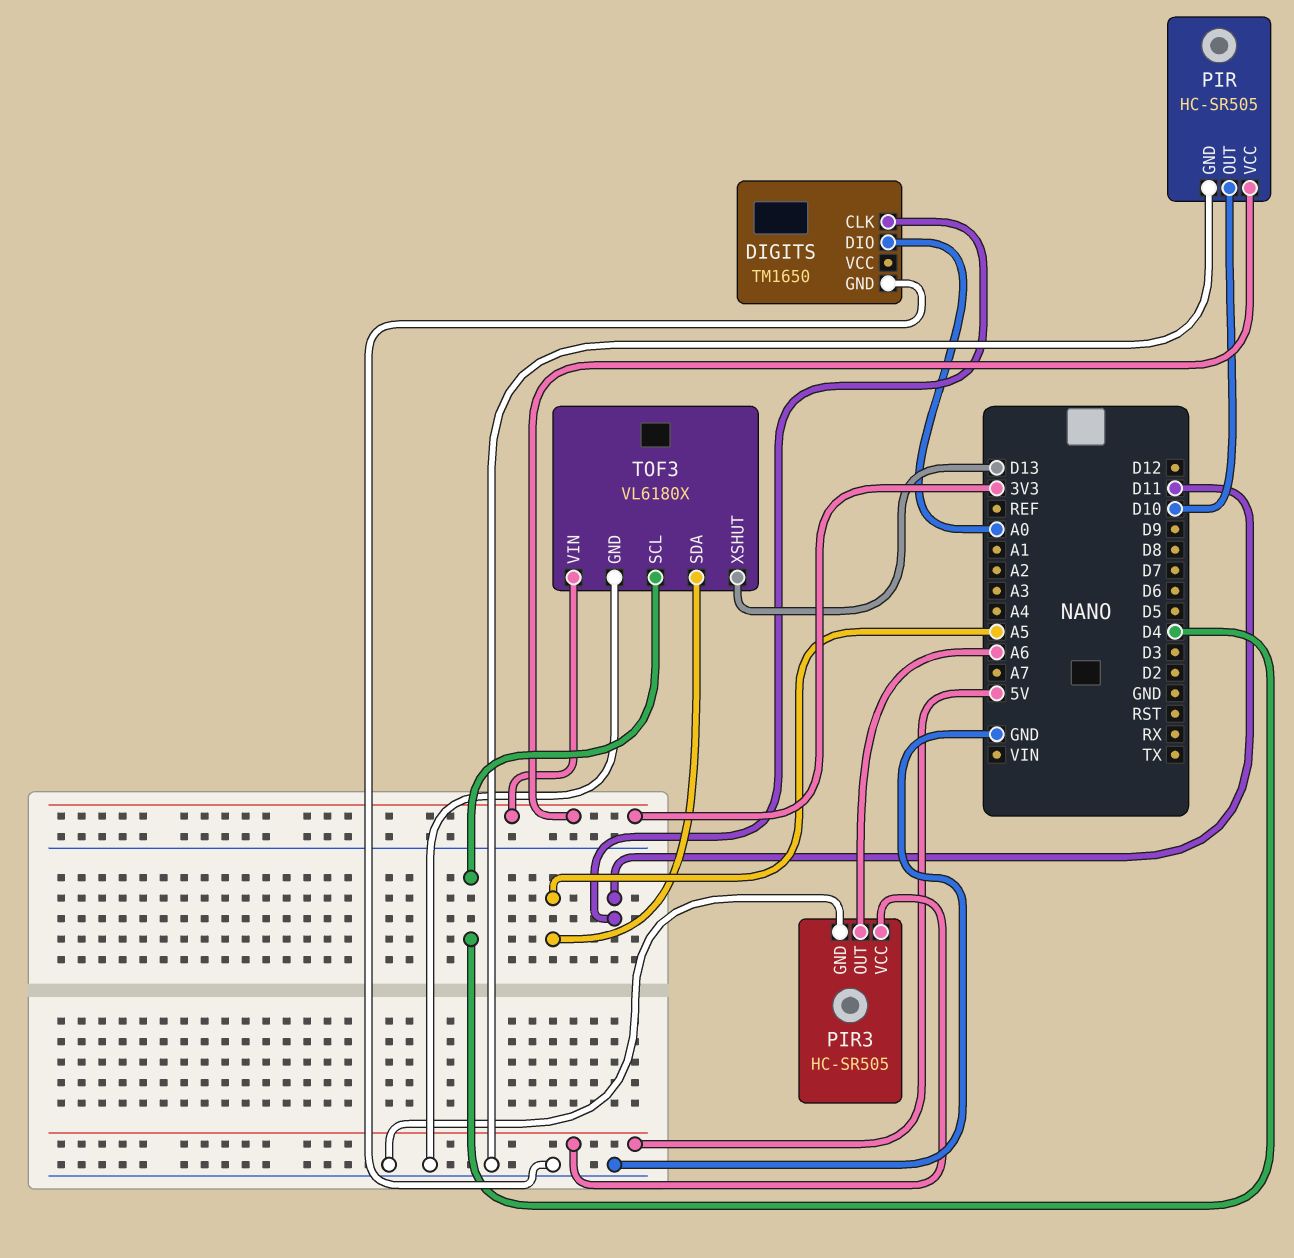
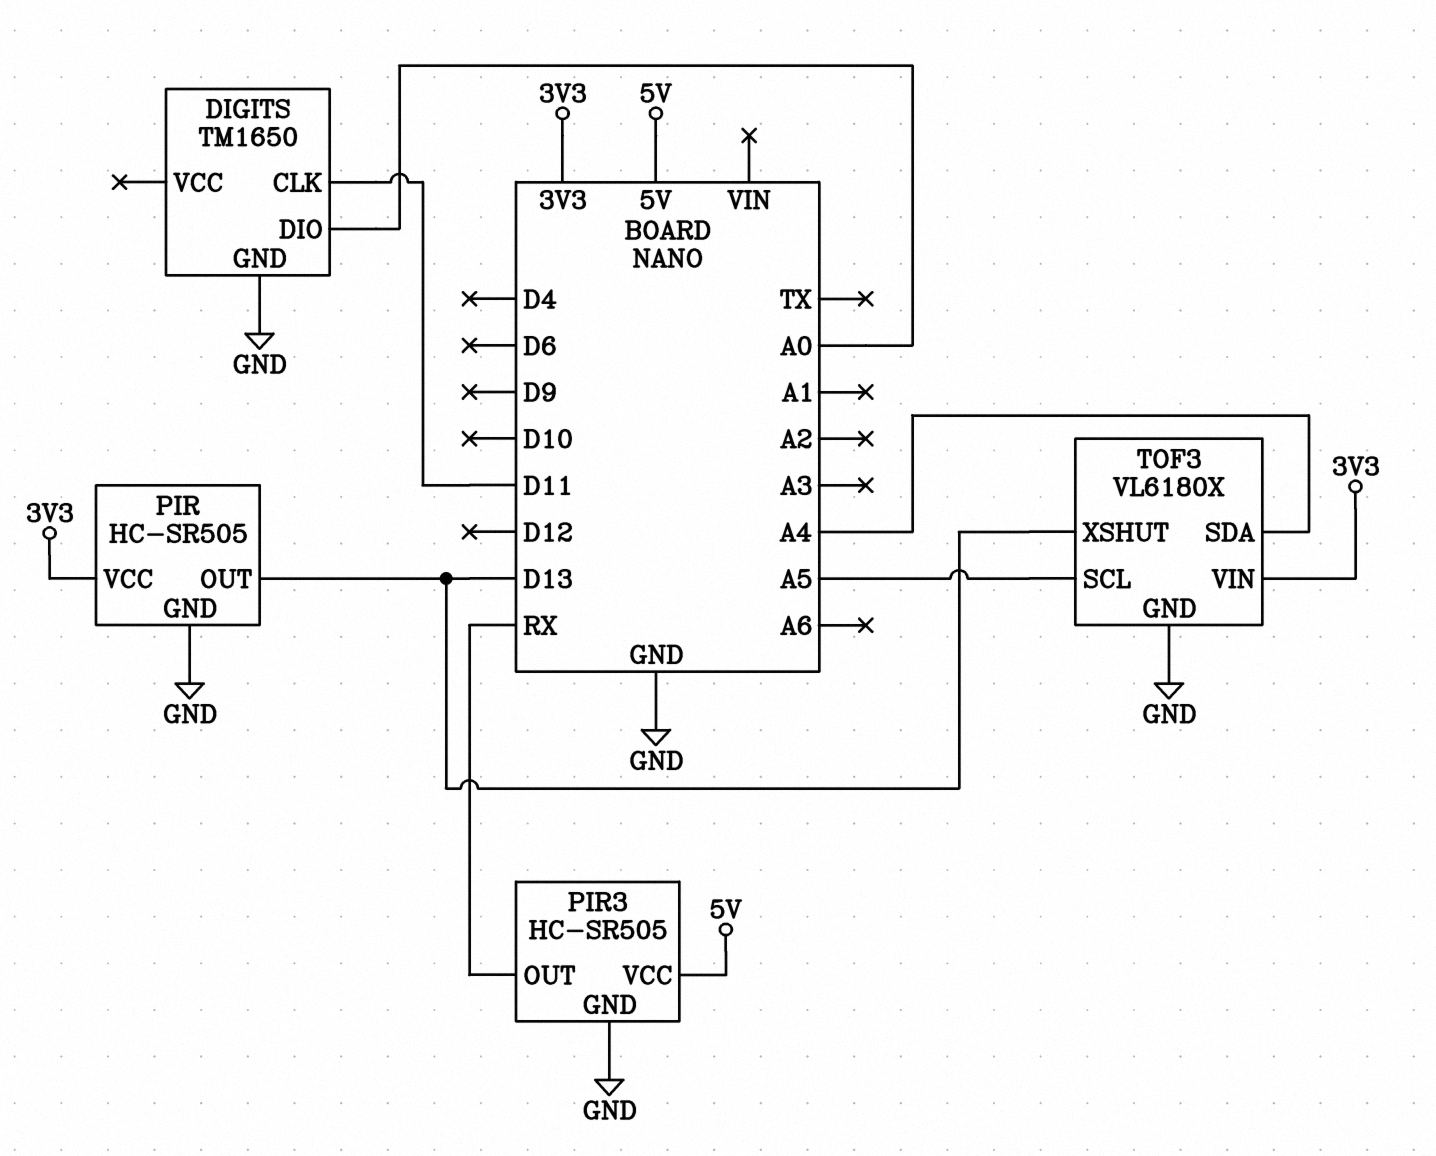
PIR pin OUT: D10 -> D13
PIR3 pin OUT: A6 -> RX
TOF3 pin SCL: D4 -> A5
TOF3 pin SDA: A5 -> A4

